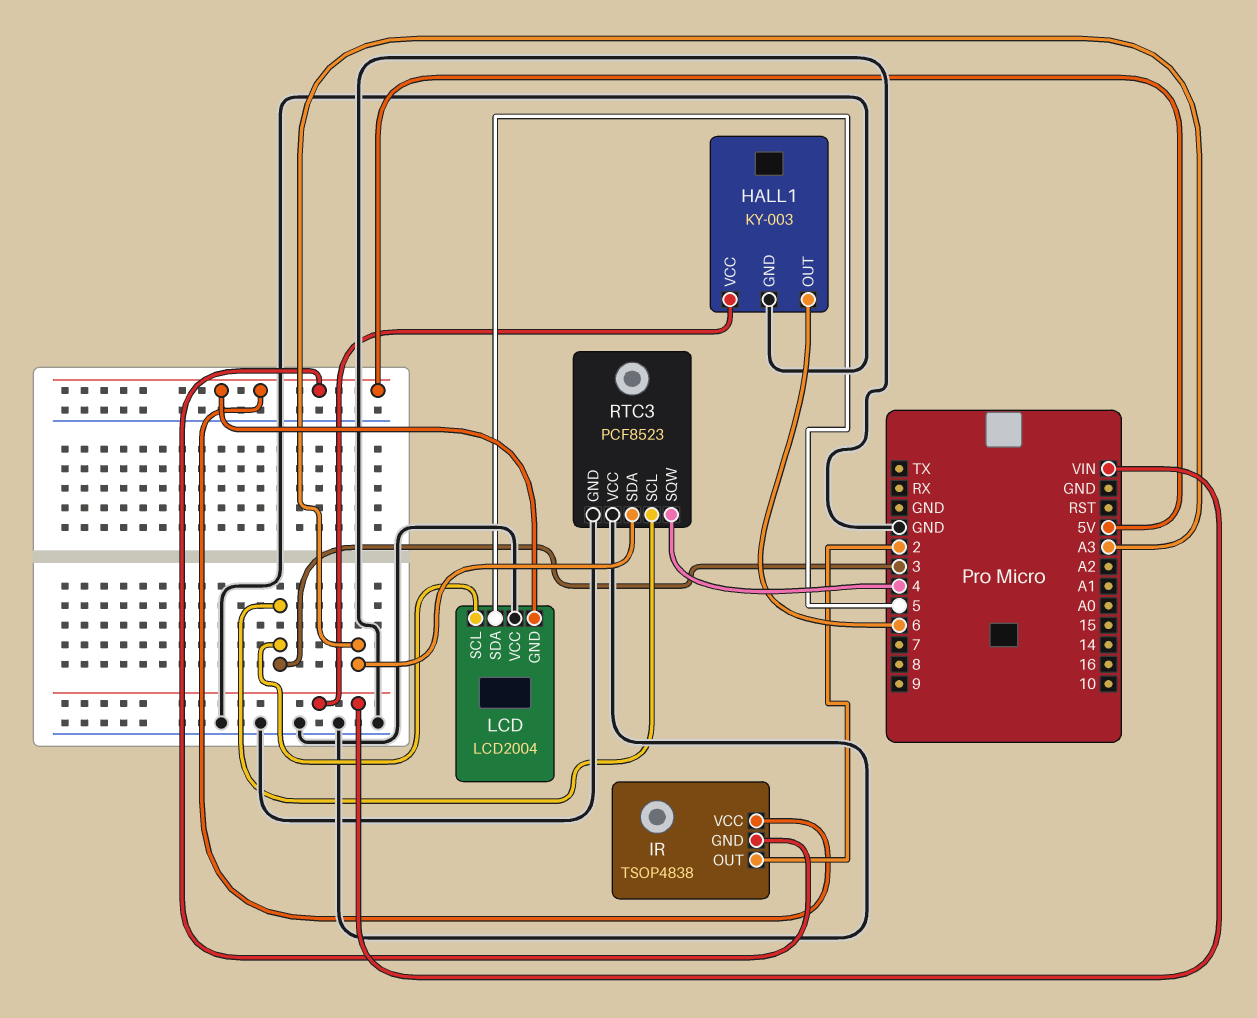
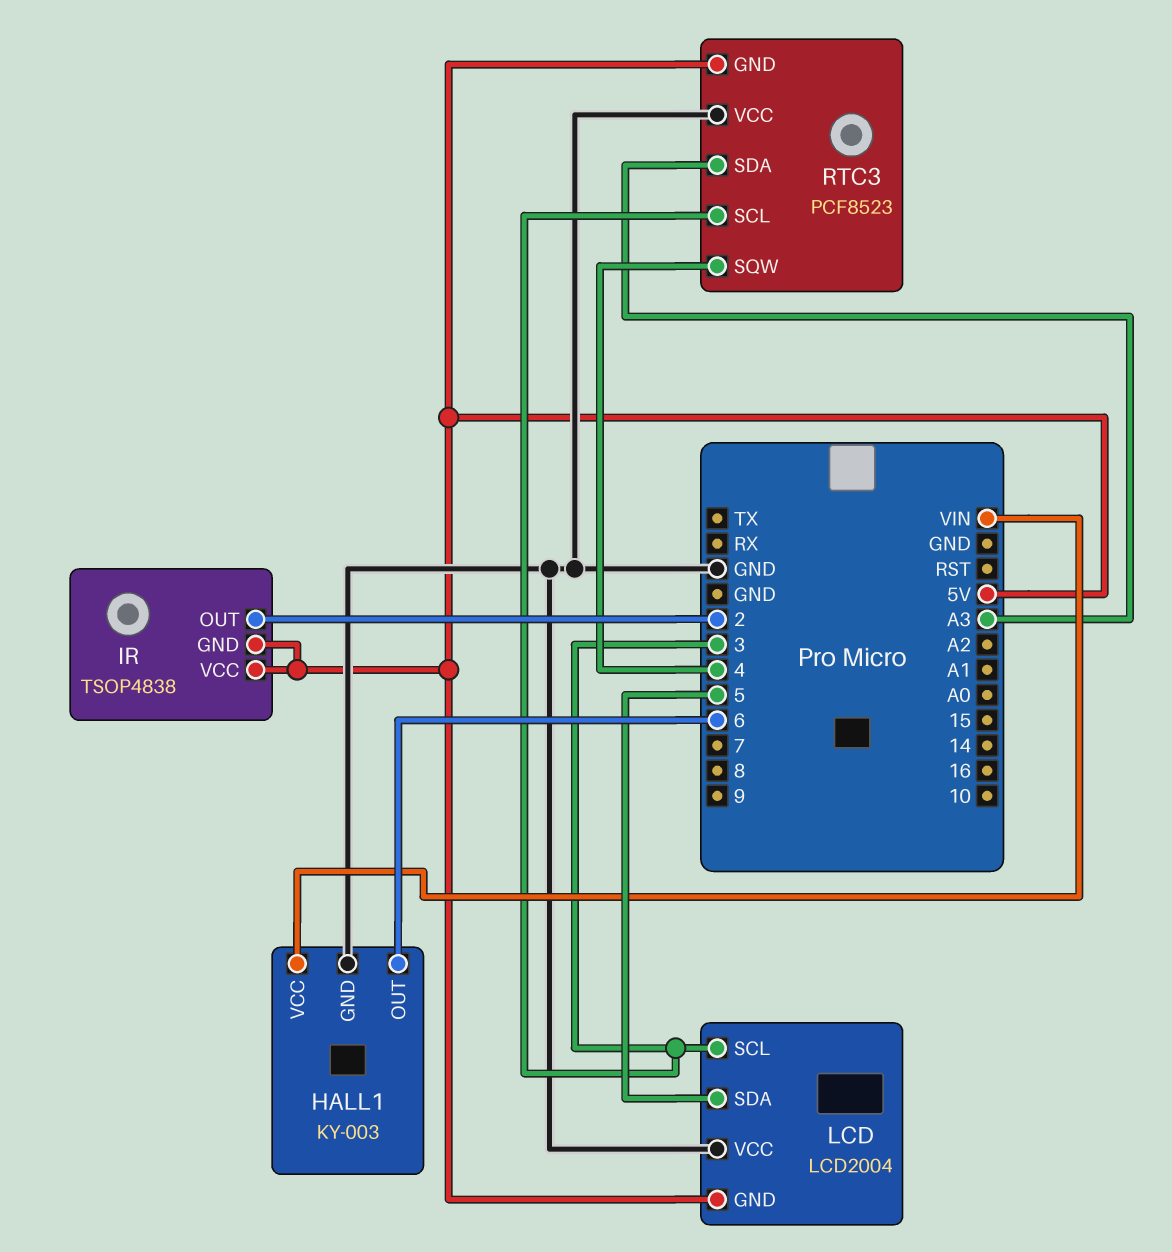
RTC3 pin GND: GND -> 5V

